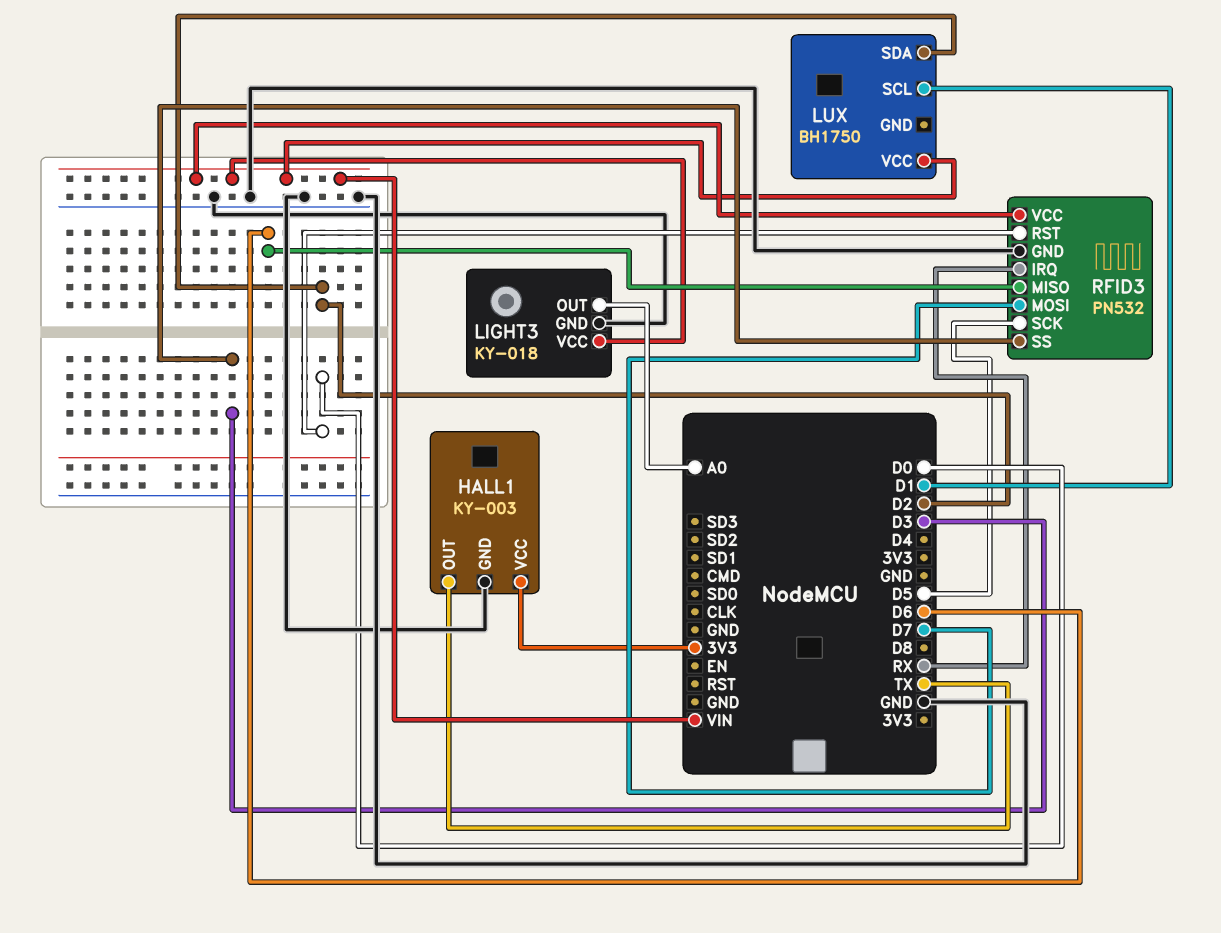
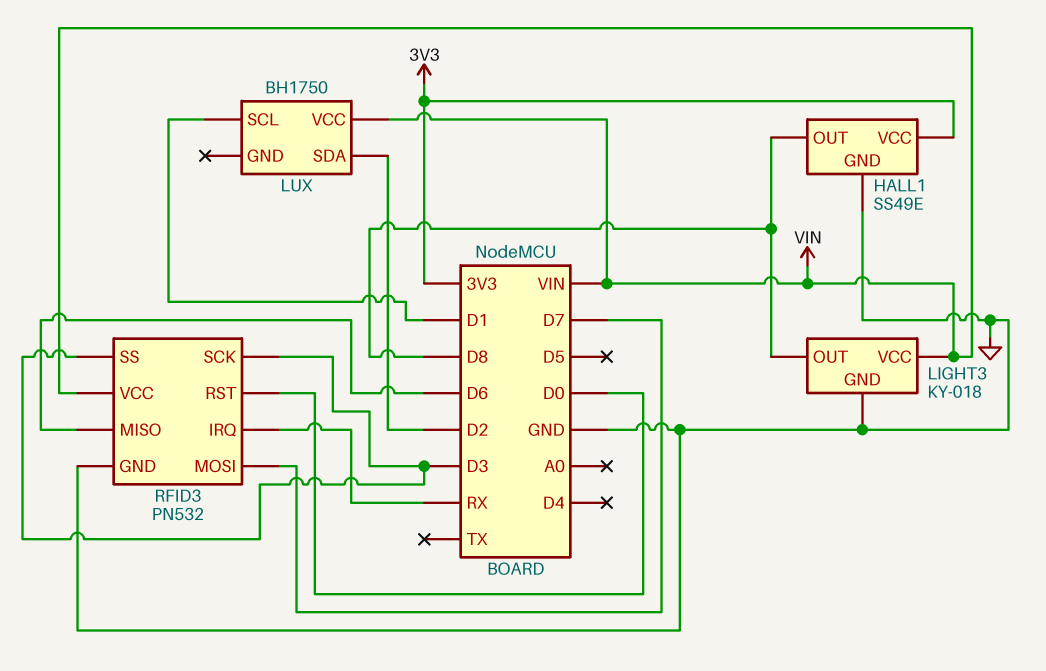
HALL1: KY-003 -> SS49E
HALL1 pin OUT: TX -> D8
LIGHT3 pin OUT: A0 -> D8
RFID3 pin SCK: D5 -> D3

